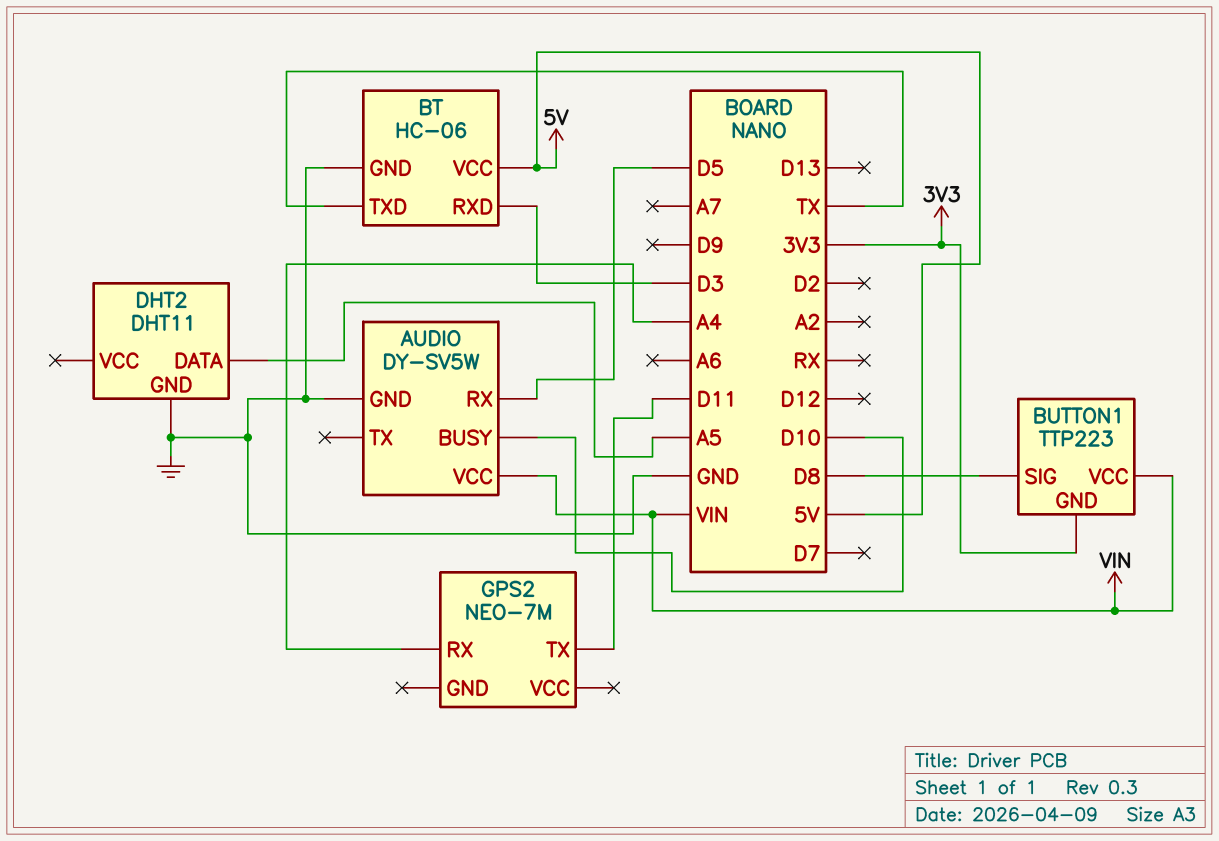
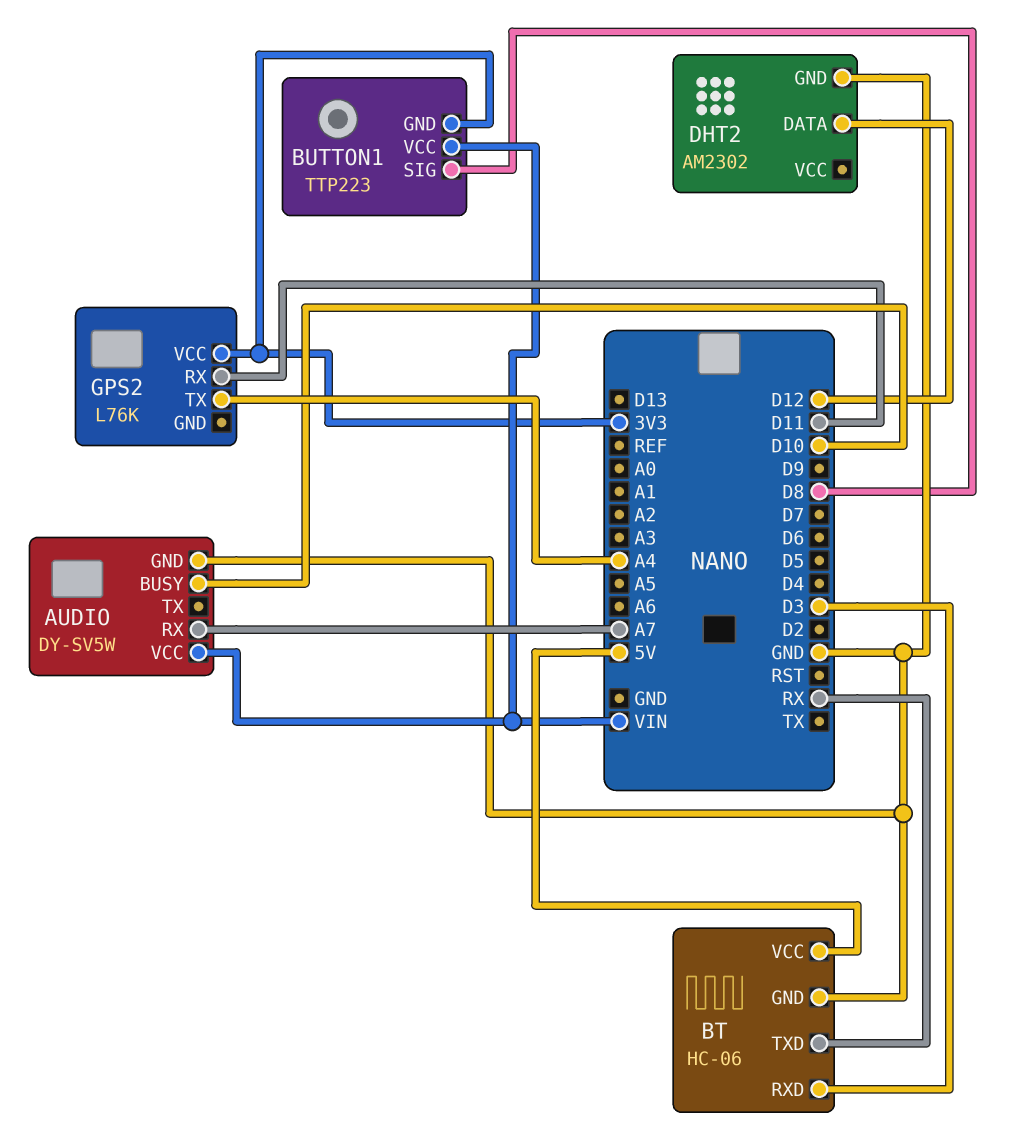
AUDIO pin RX: D5 -> A7
BT pin TXD: TX -> RX
DHT2: DHT11 -> AM2302
DHT2 pin DATA: A5 -> D12
GPS2: NEO-7M -> L76K
GPS2 pin RX: A4 -> D11
GPS2 pin TX: D11 -> A4
GPS2 pin VCC: none -> 3V3

